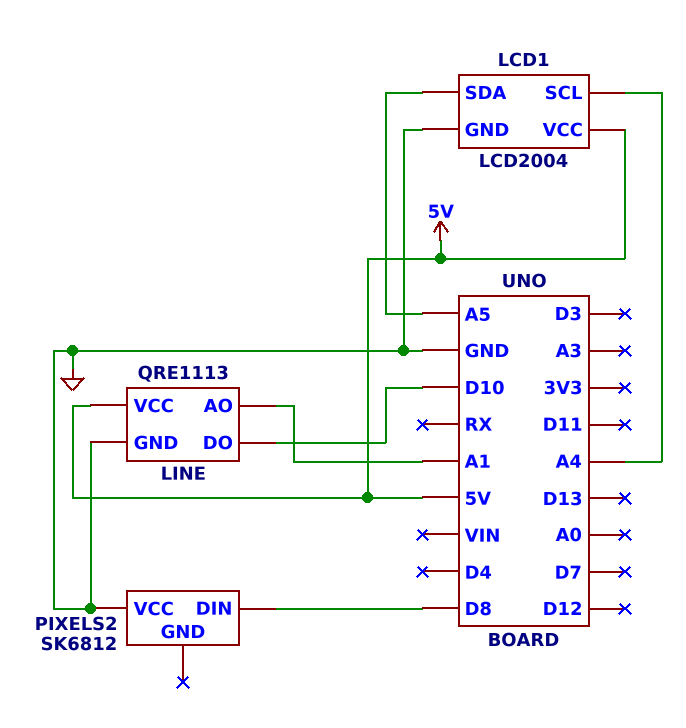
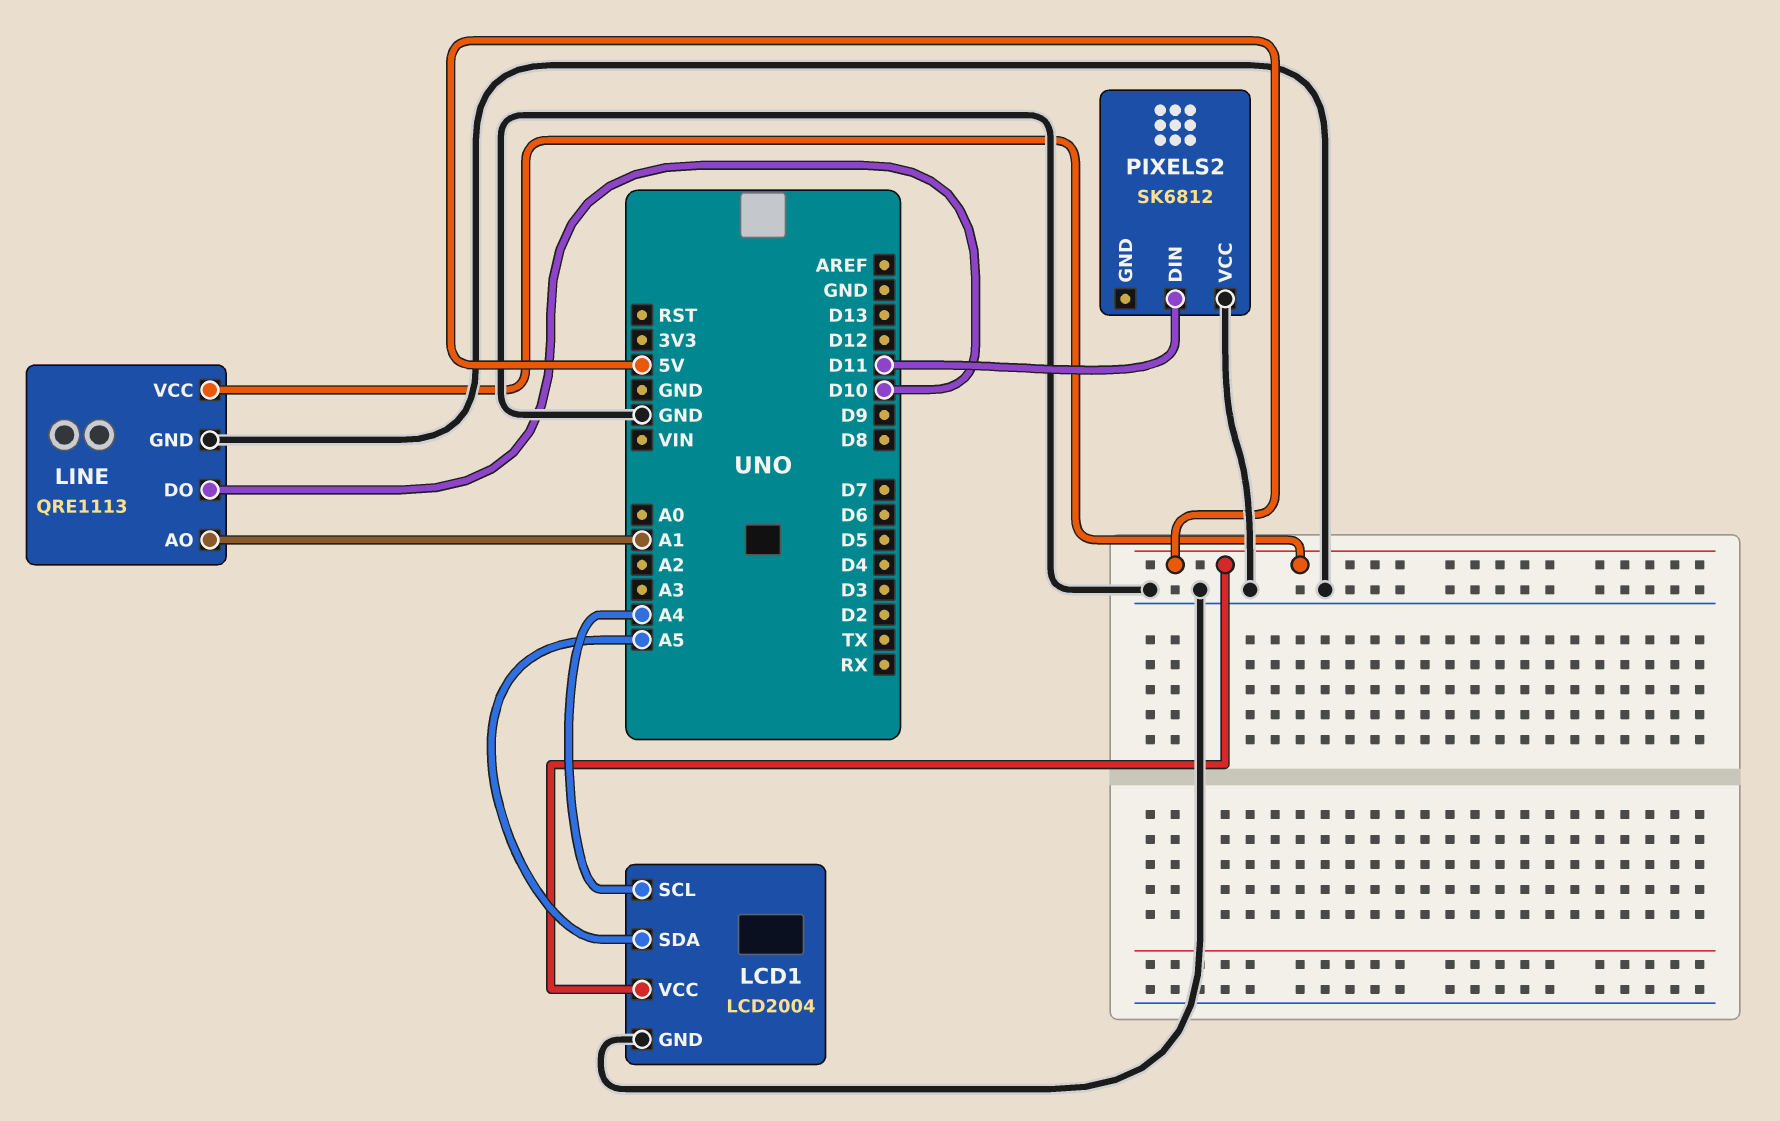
PIXELS2 pin DIN: D8 -> D11

